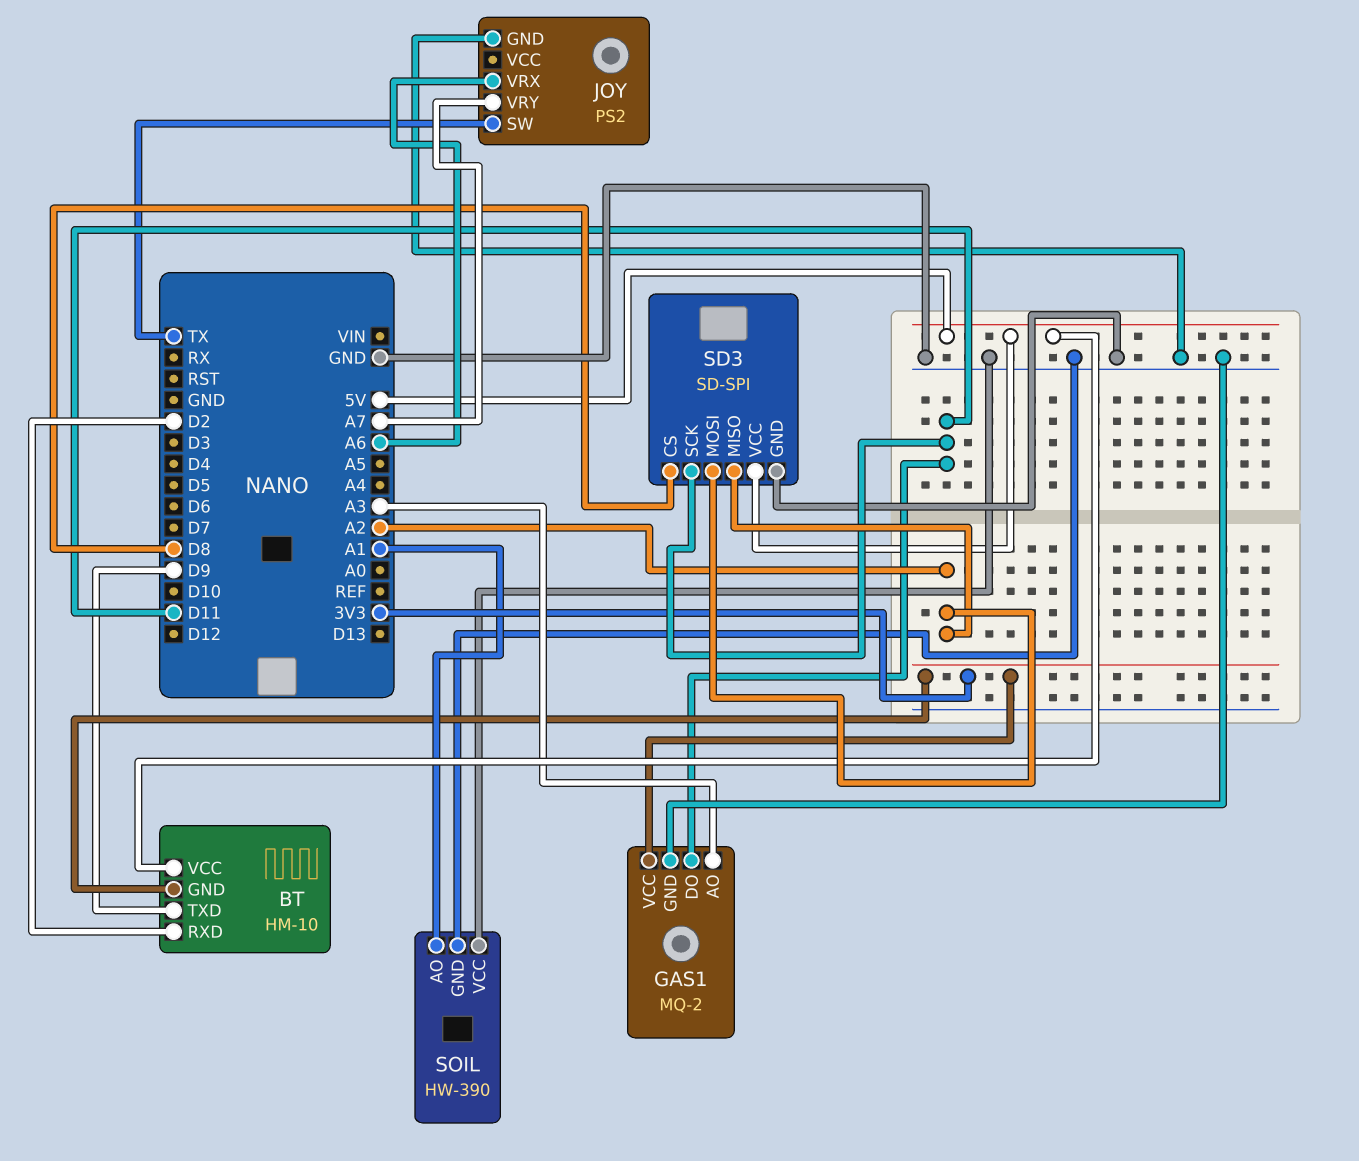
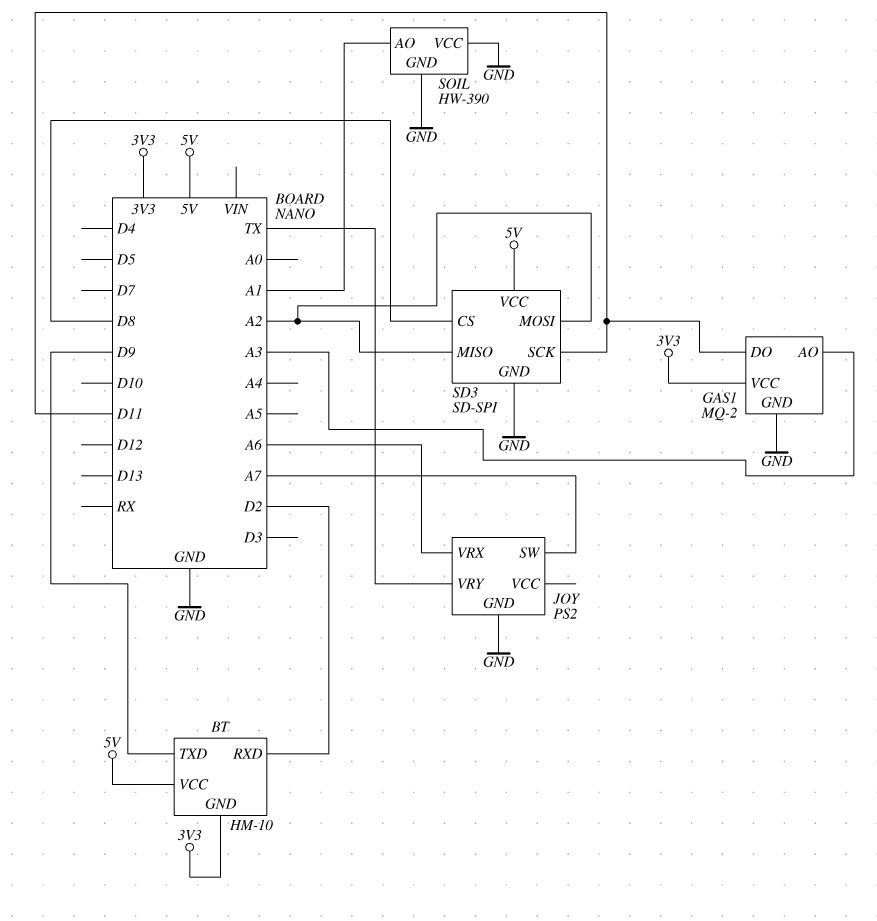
JOY pin SW: TX -> A7
JOY pin VRY: A7 -> TX

